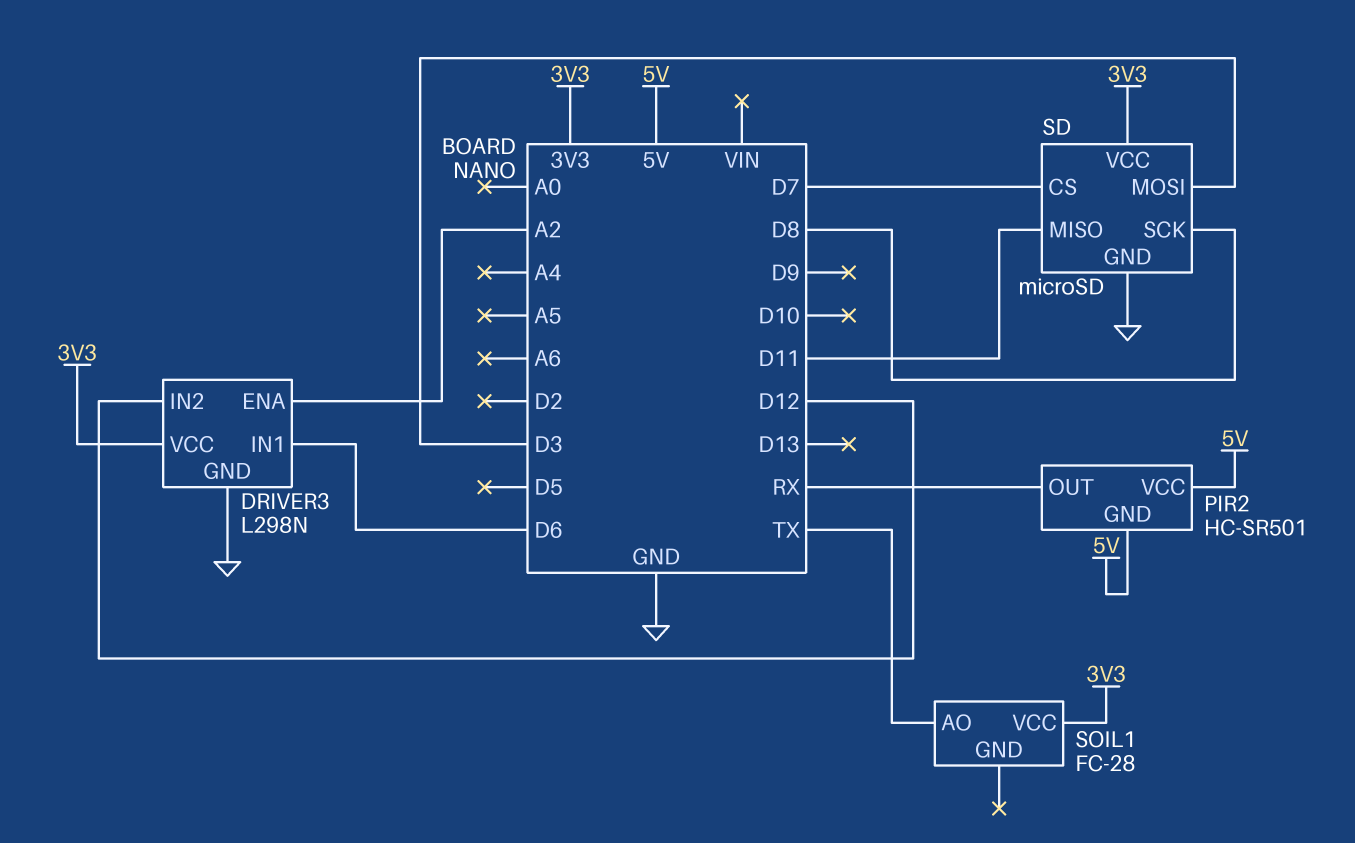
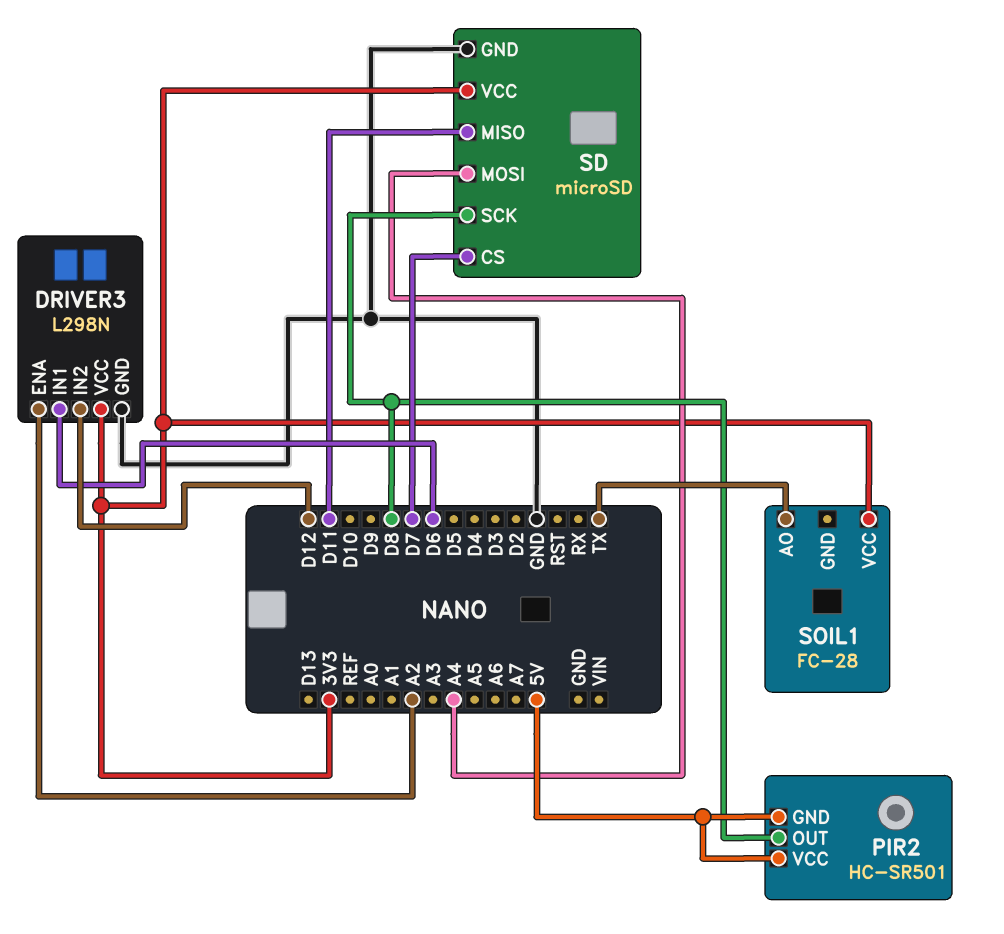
PIR2 pin OUT: RX -> D8
SD pin MOSI: D3 -> A4

